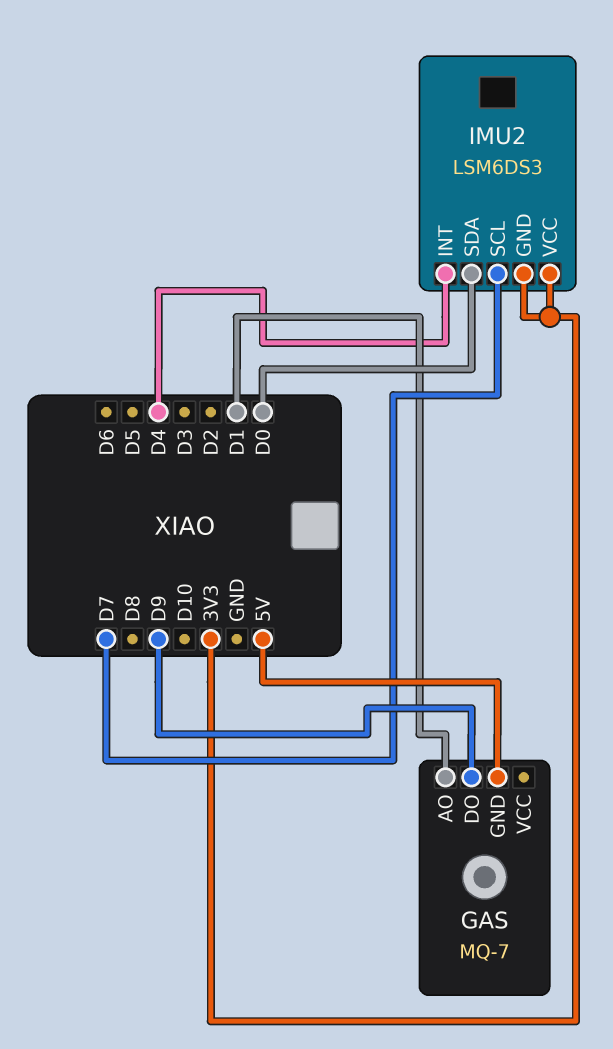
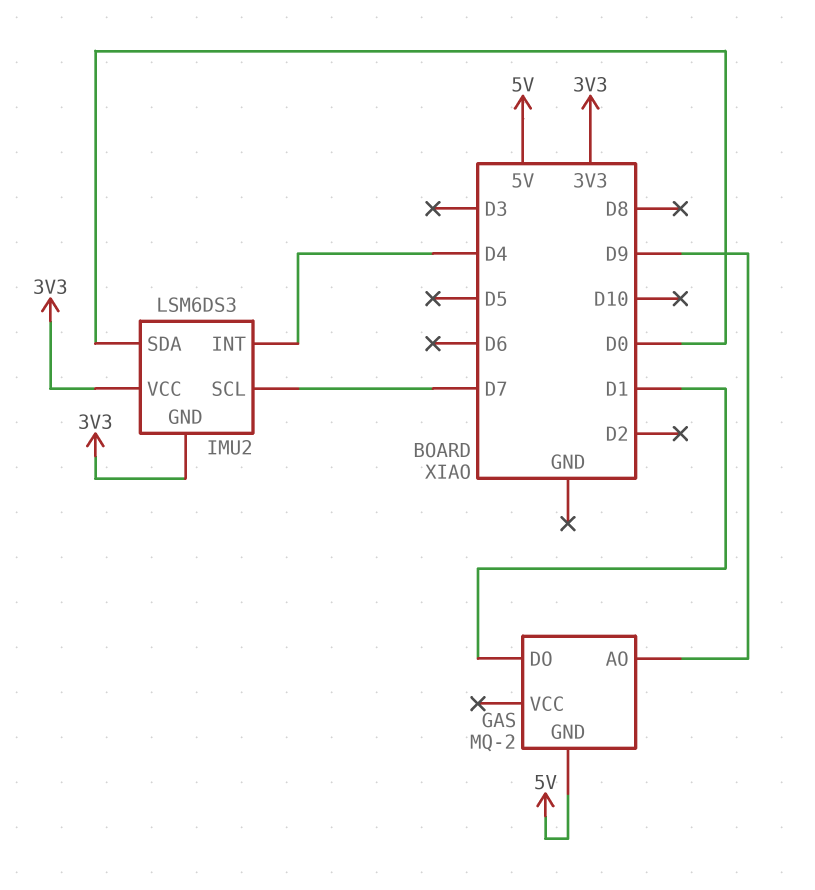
GAS: MQ-7 -> MQ-2
GAS pin AO: D1 -> D9
GAS pin DO: D9 -> D1

